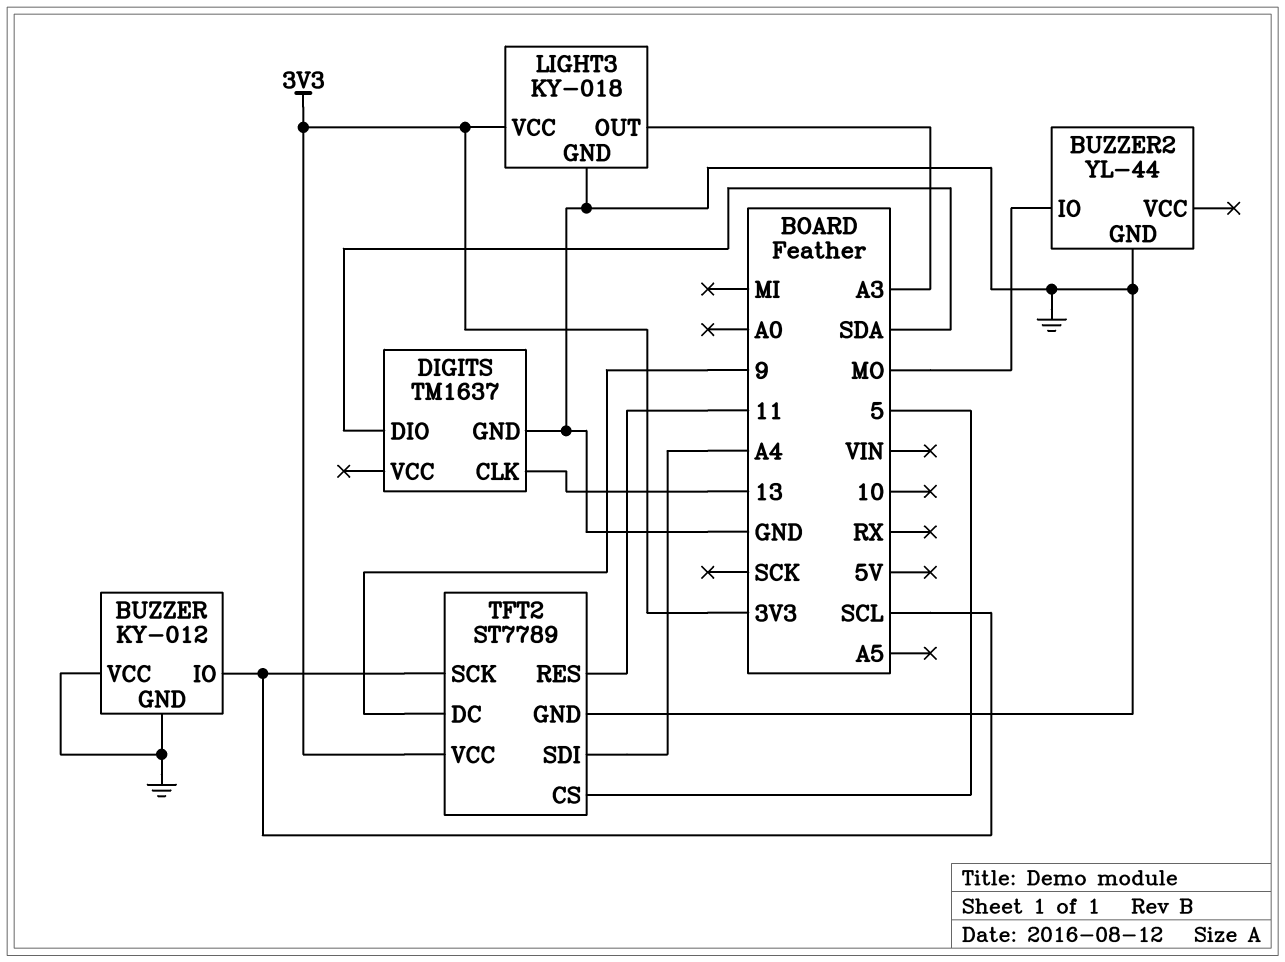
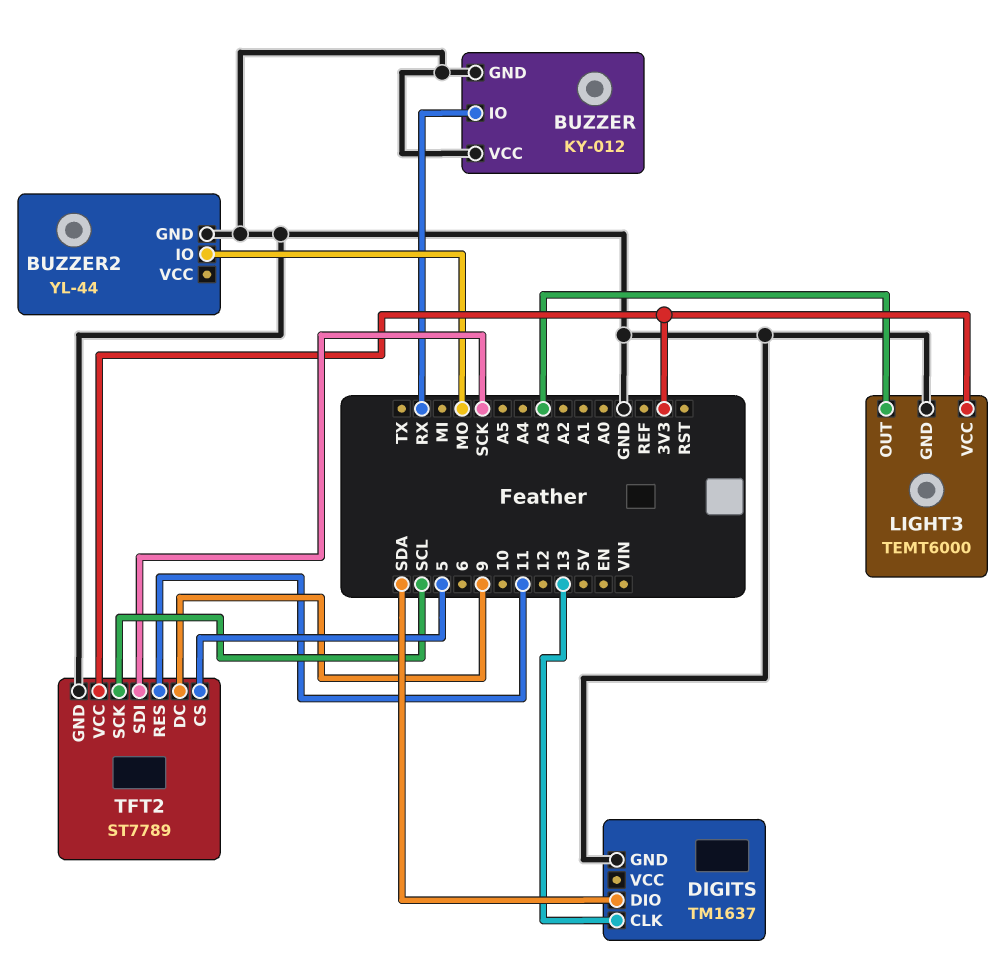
BUZZER pin IO: SCL -> RX
LIGHT3: KY-018 -> TEMT6000
TFT2 pin SDI: A4 -> SCK

